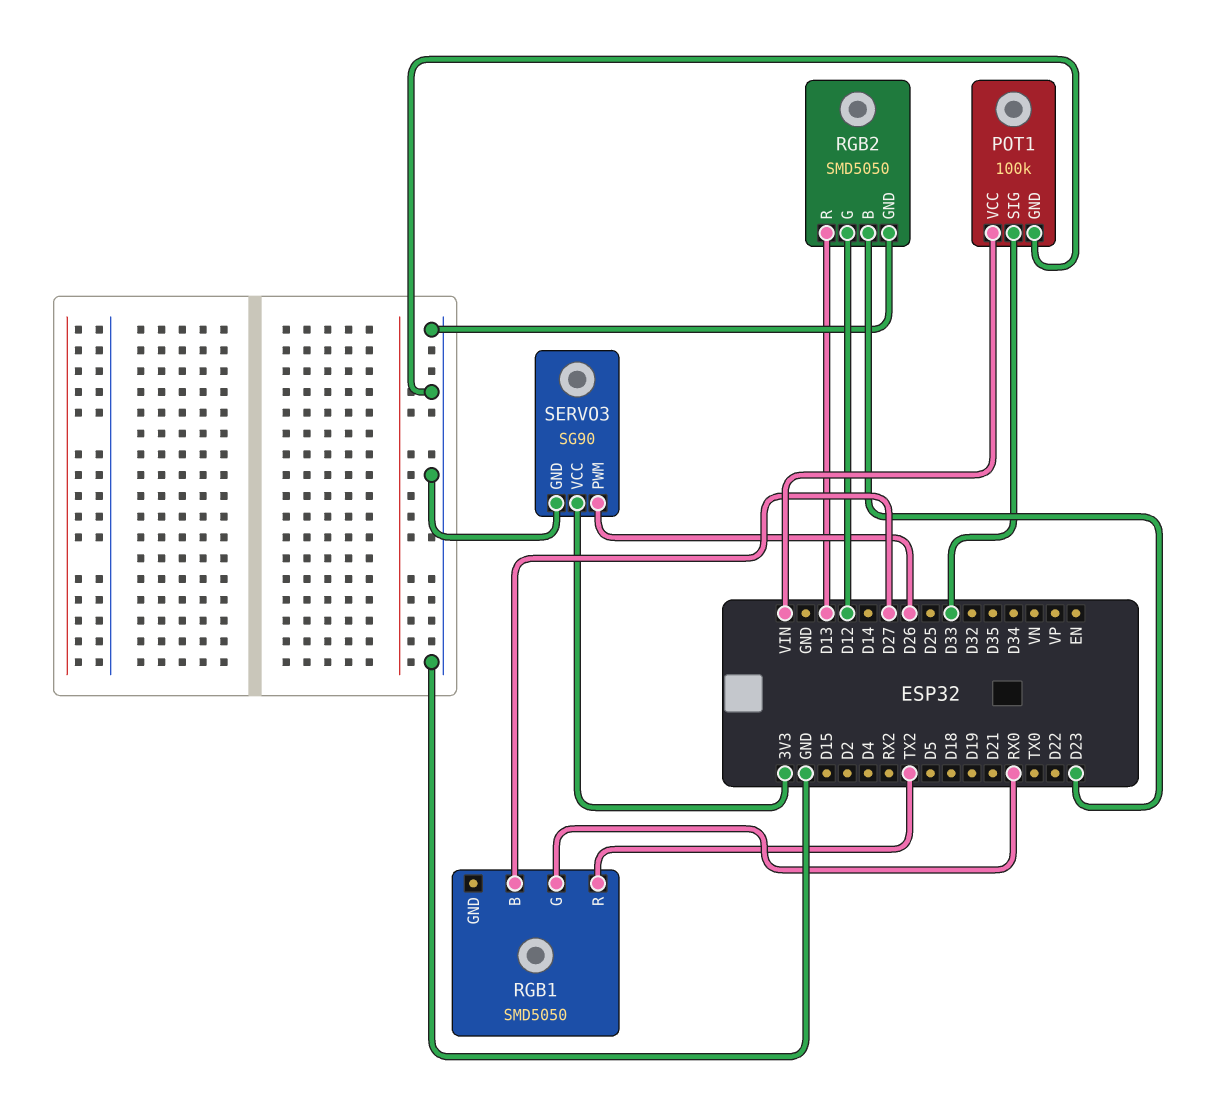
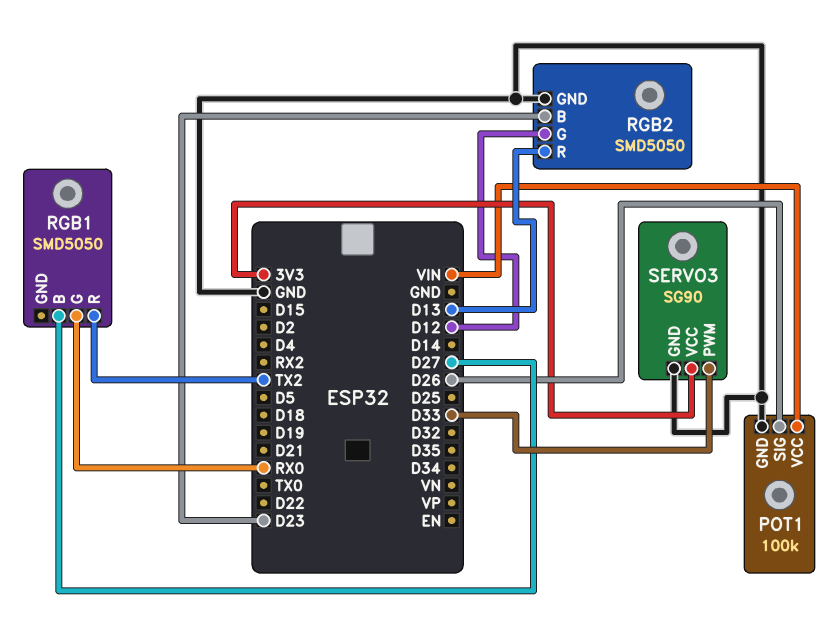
POT1 pin SIG: D33 -> D26
SERVO3 pin PWM: D26 -> D33

